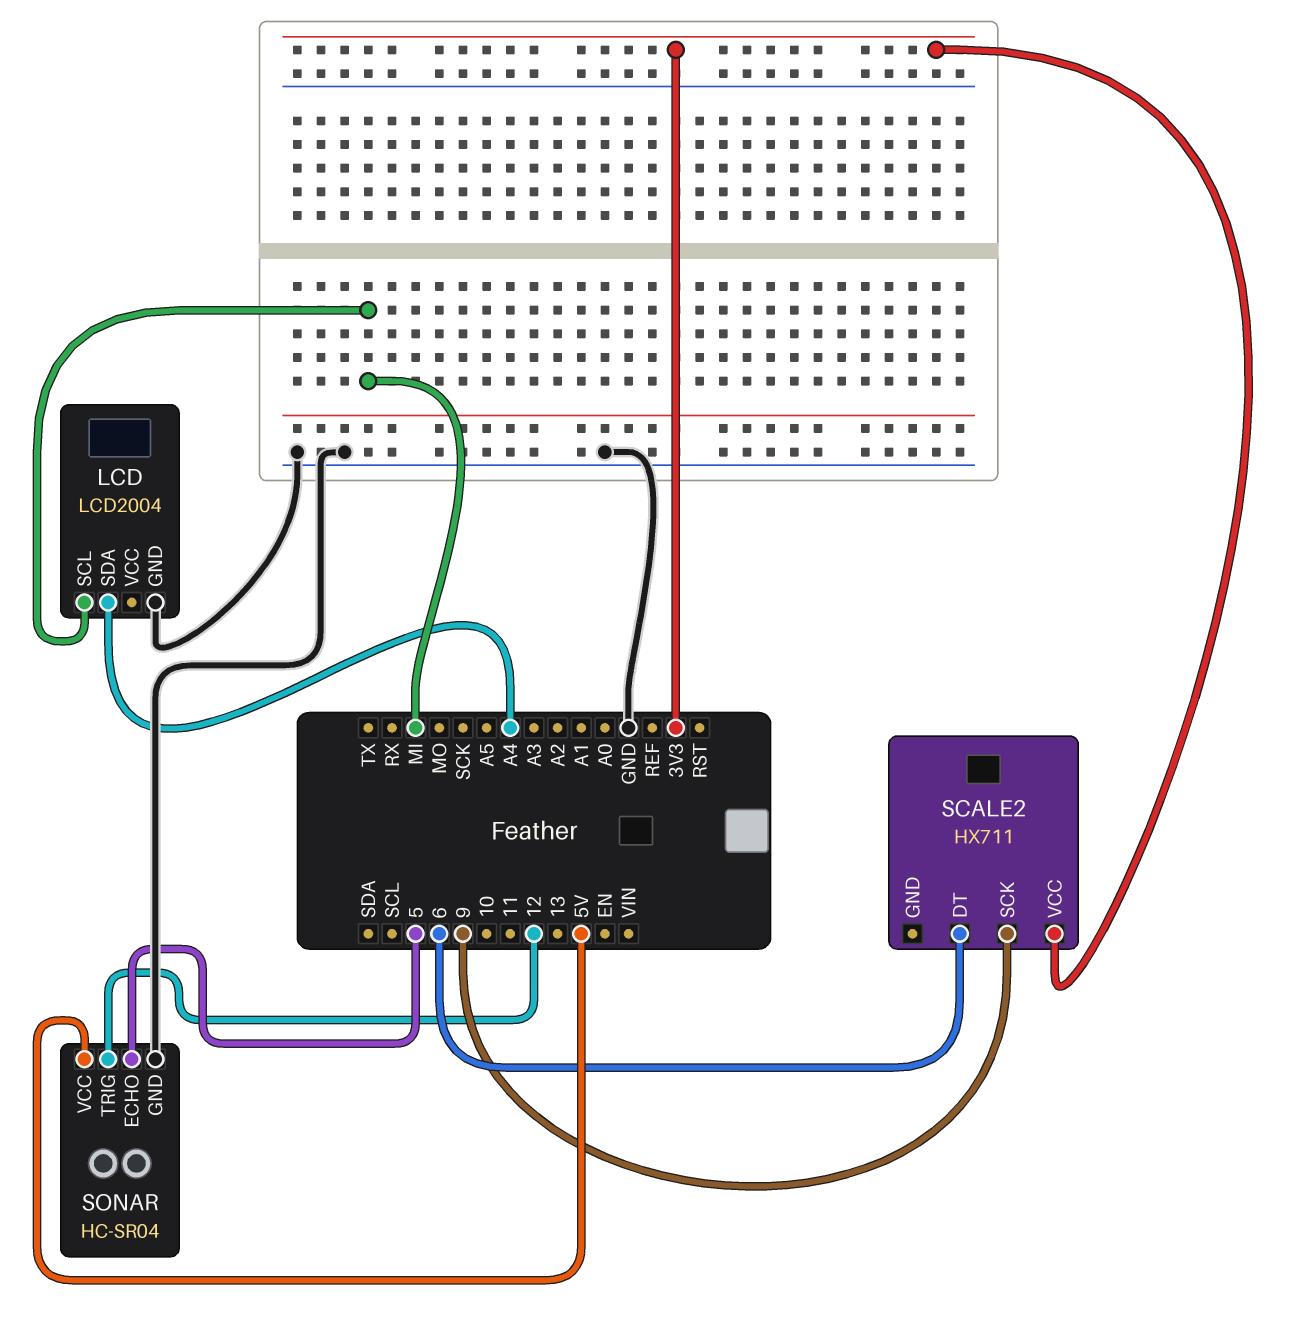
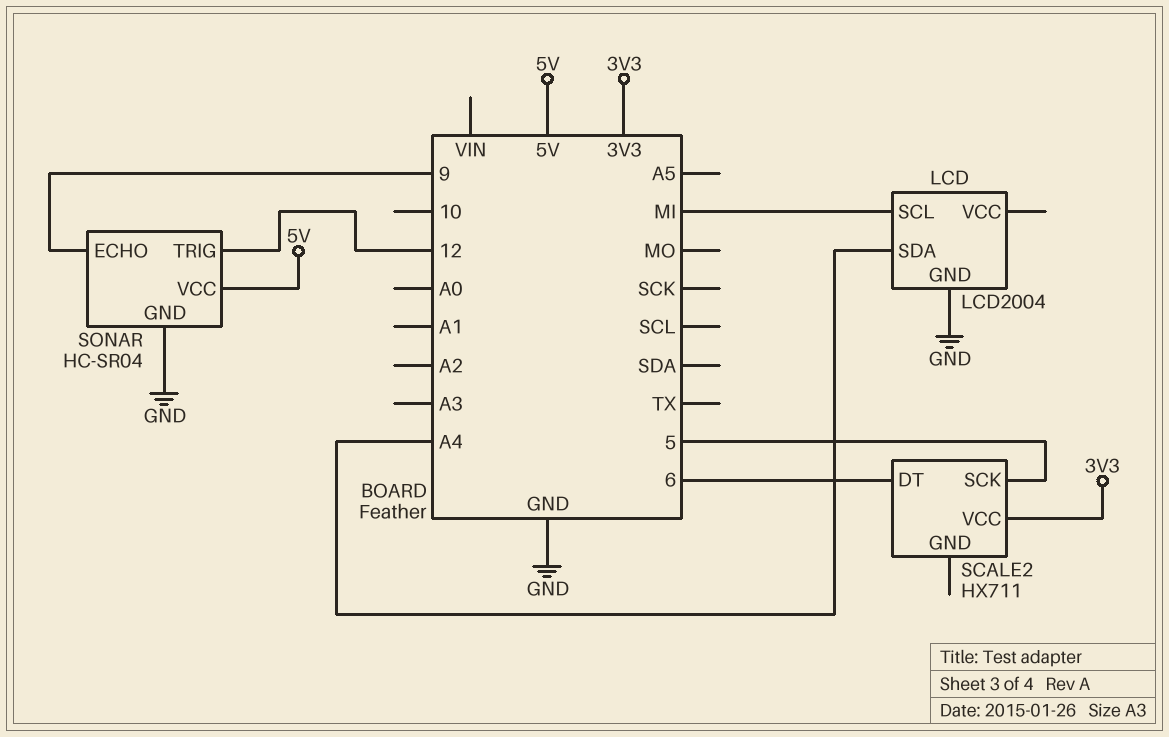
SCALE2 pin SCK: 9 -> 5
SONAR pin ECHO: 5 -> 9

